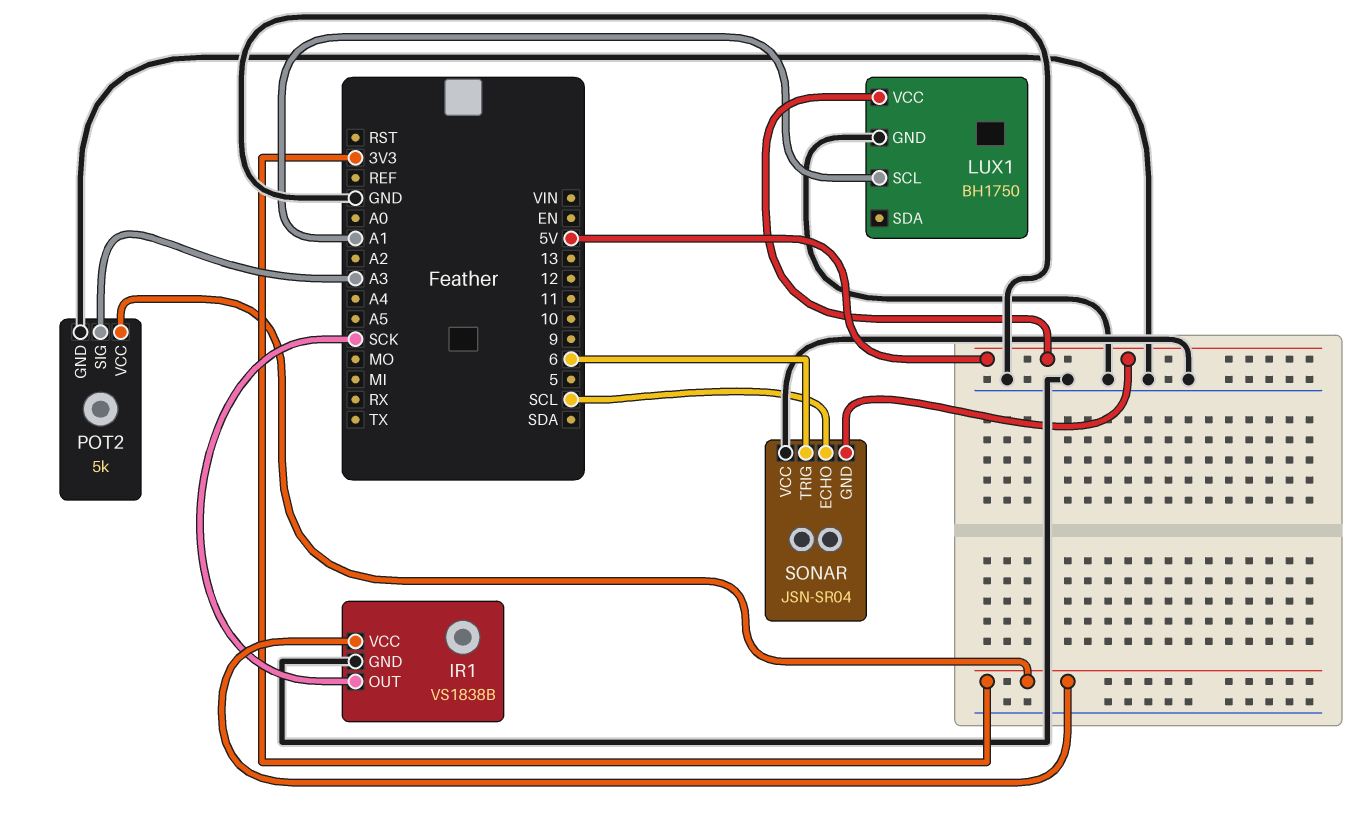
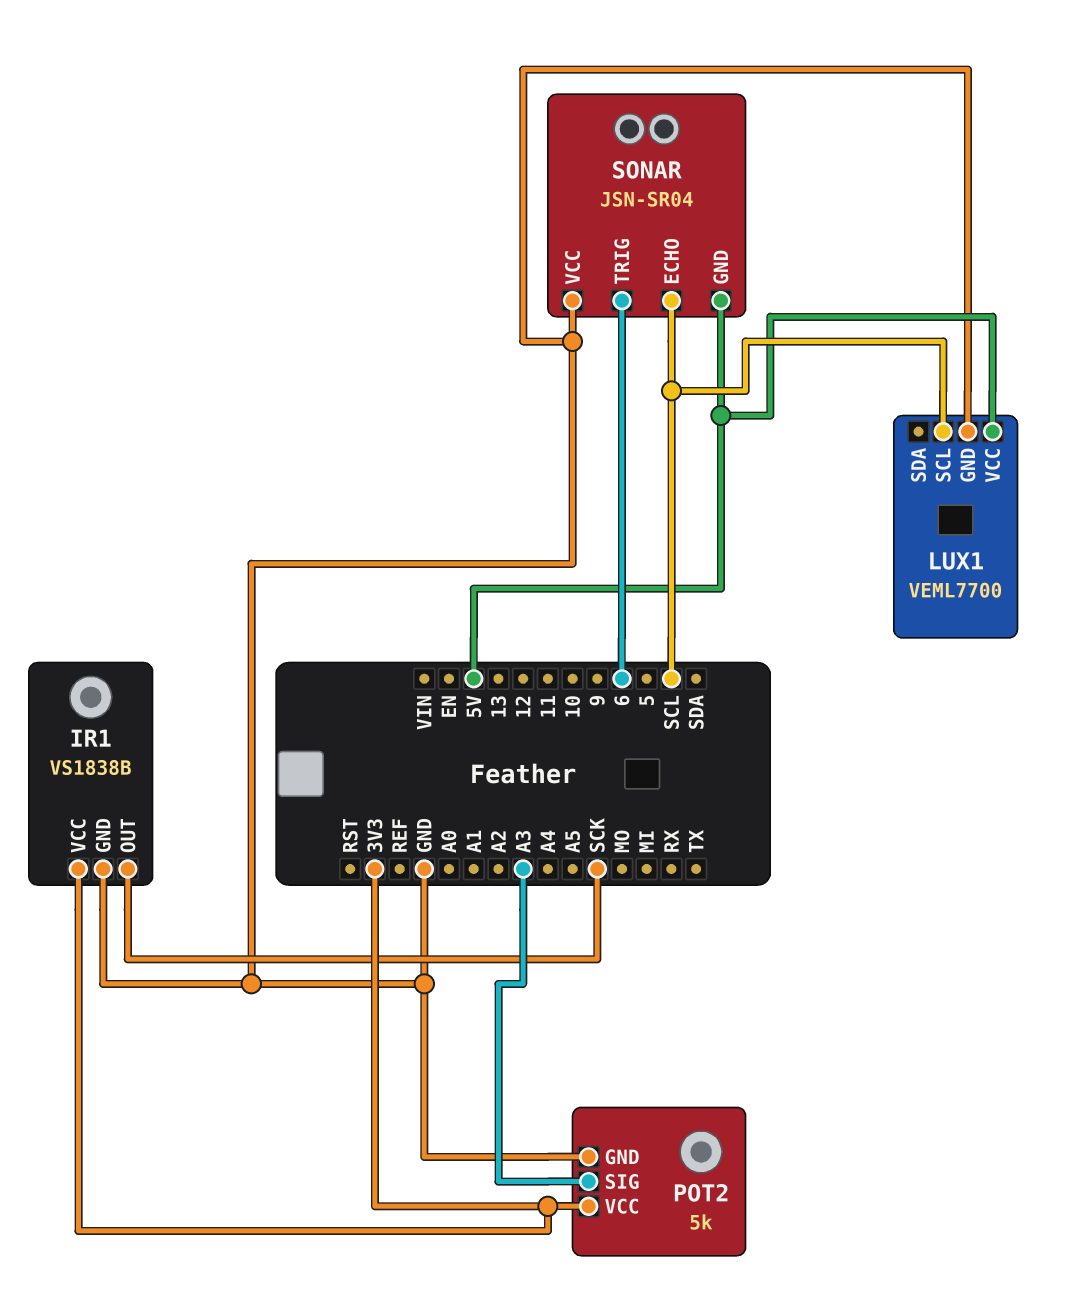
LUX1: BH1750 -> VEML7700
LUX1 pin SCL: A1 -> SCL

